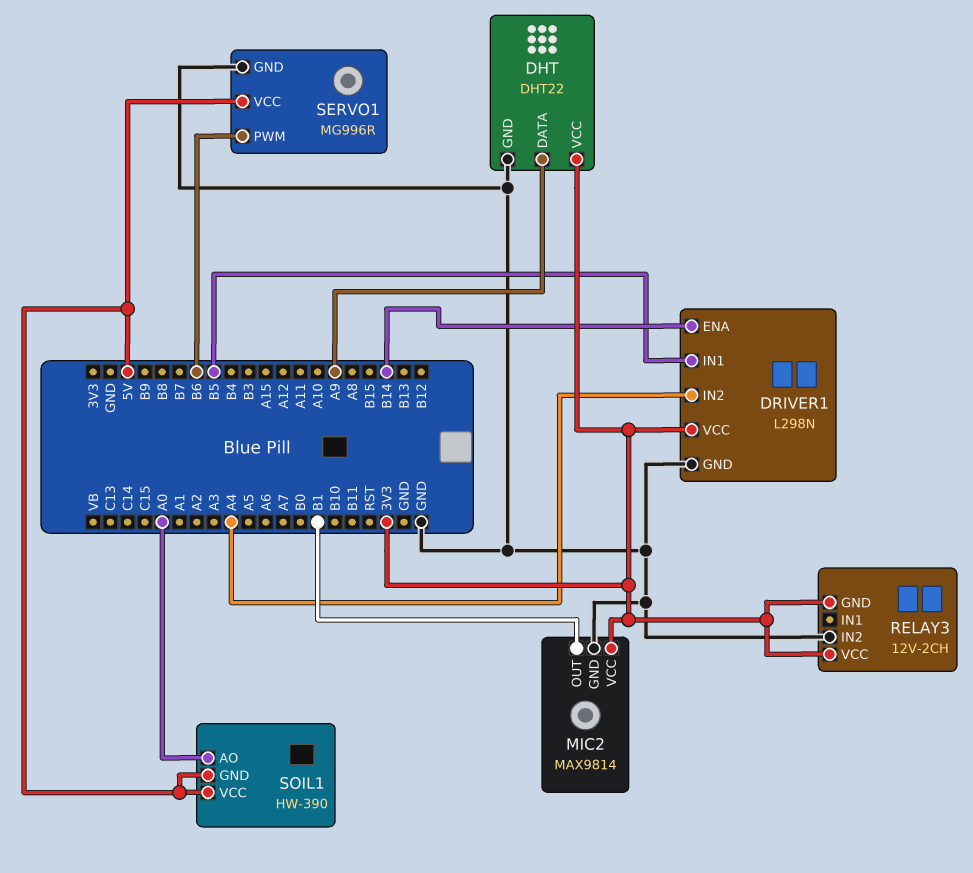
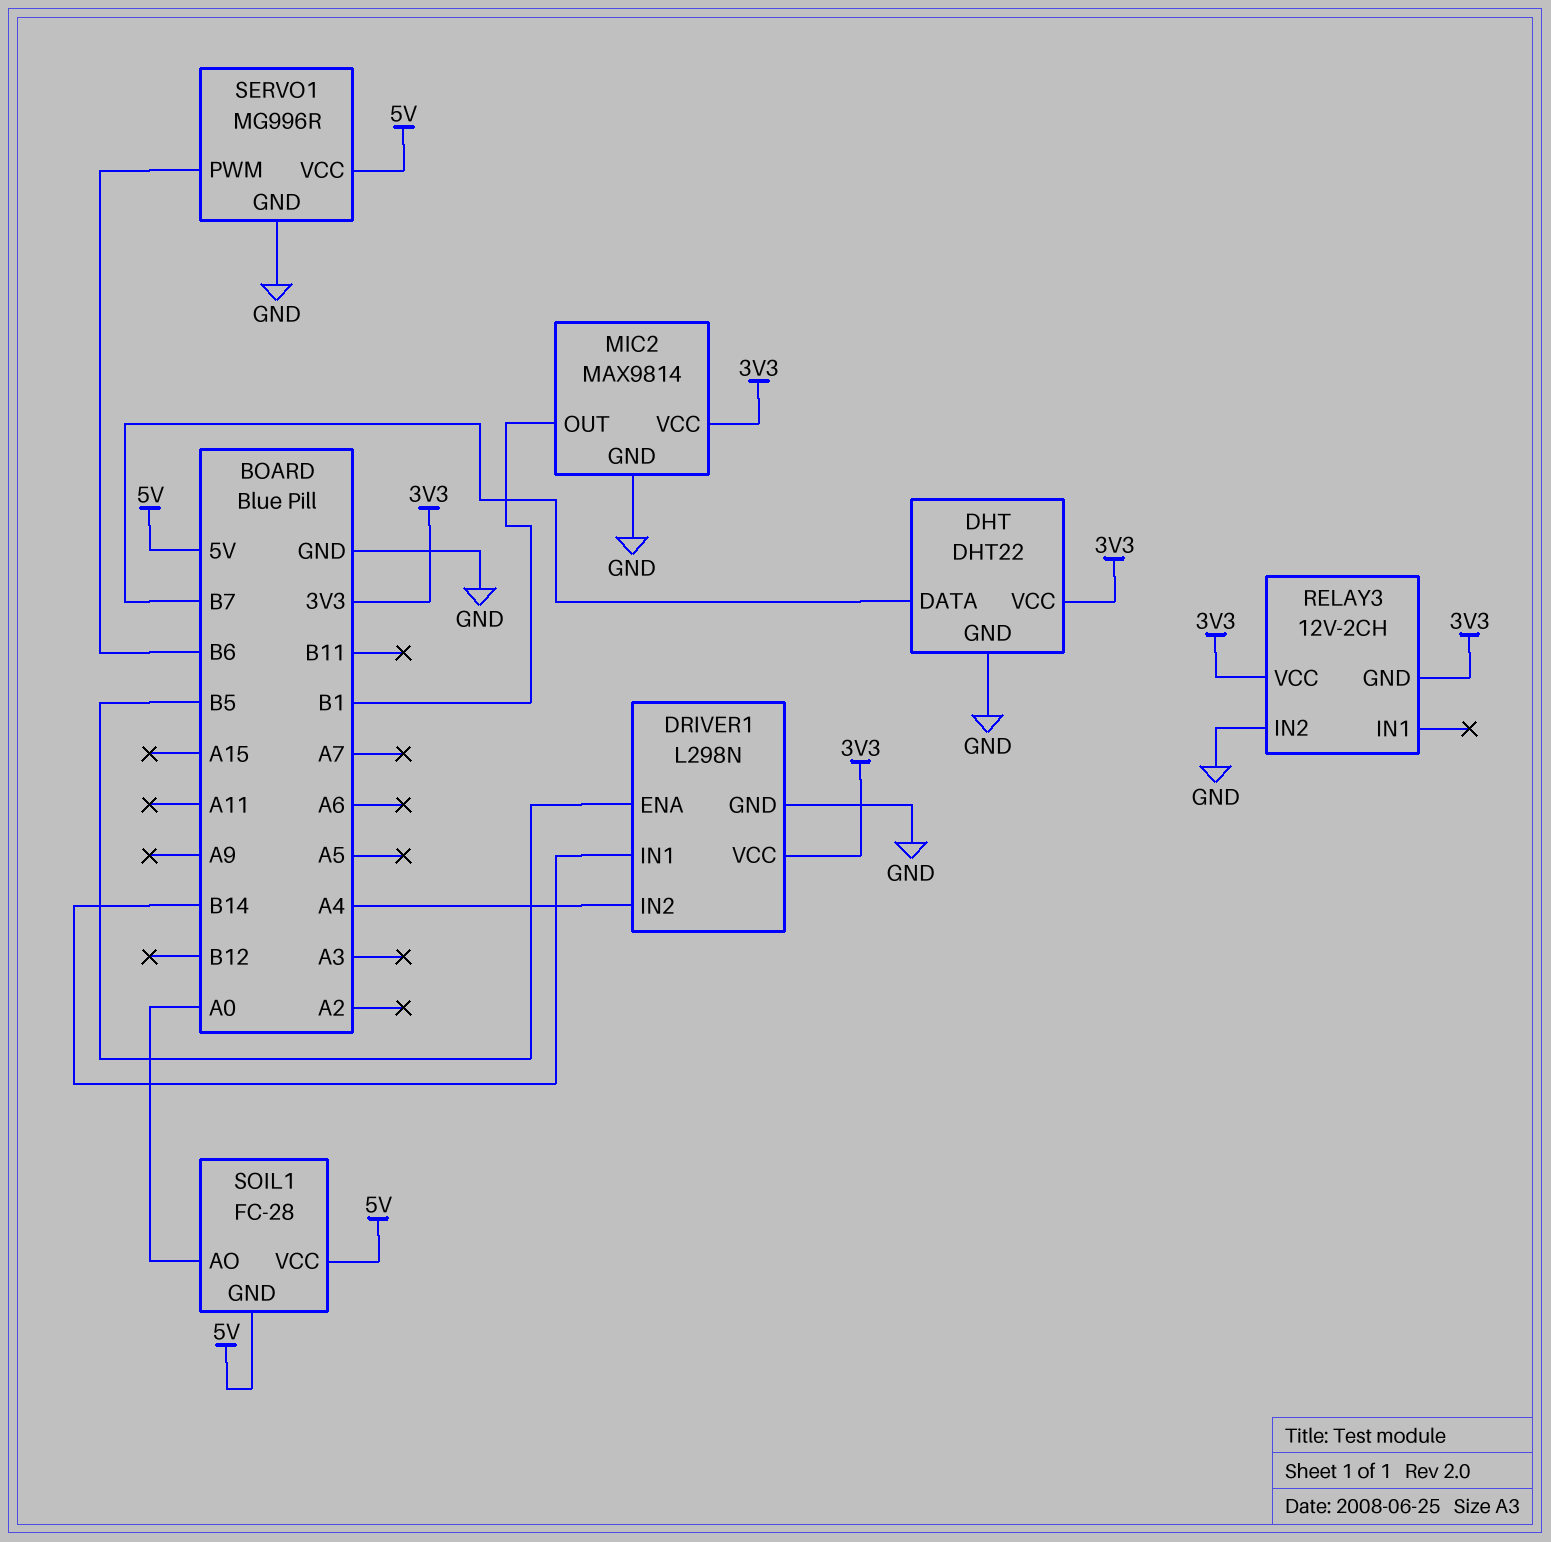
DHT pin DATA: A9 -> B7
DRIVER1 pin ENA: B14 -> B5
DRIVER1 pin IN1: B5 -> B14
SOIL1: HW-390 -> FC-28

